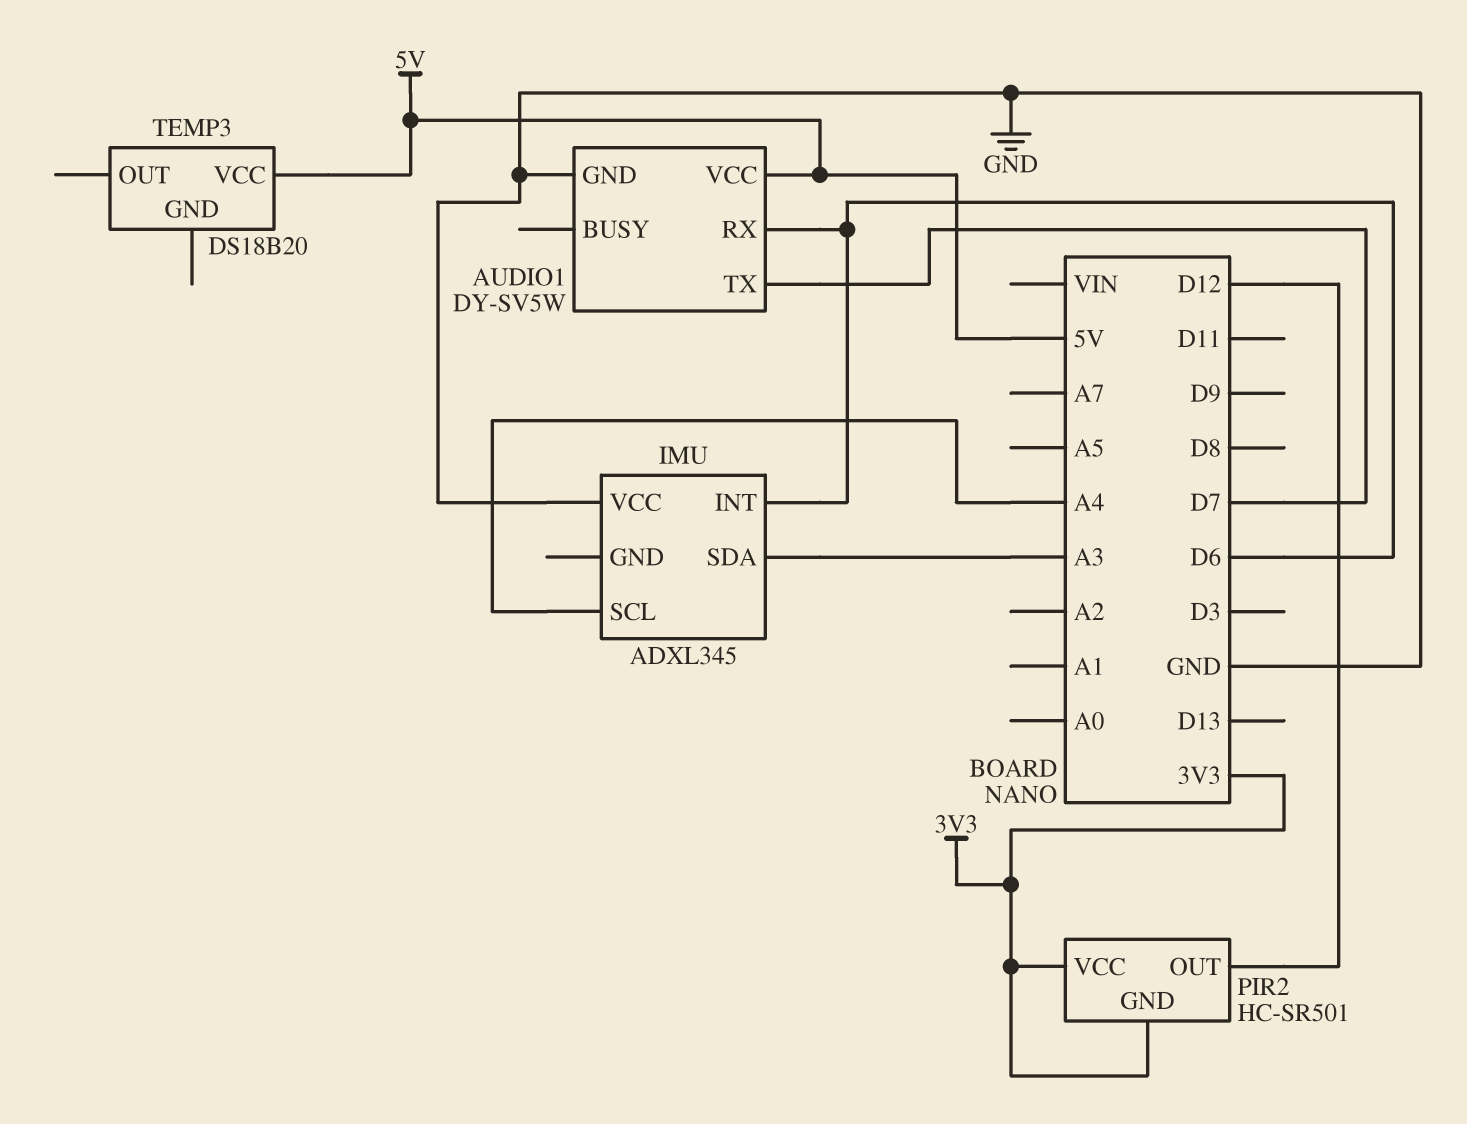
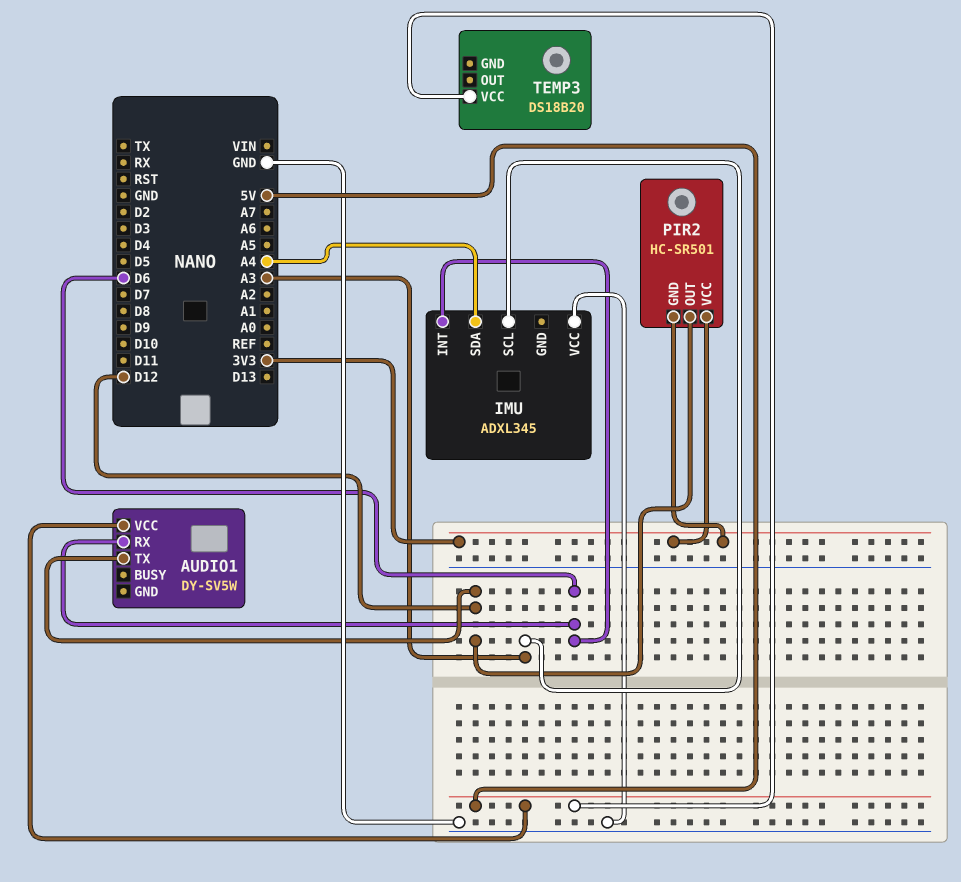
AUDIO1 pin GND: GND -> none
AUDIO1 pin TX: D7 -> D12
IMU pin SCL: A4 -> A3
IMU pin SDA: A3 -> A4

